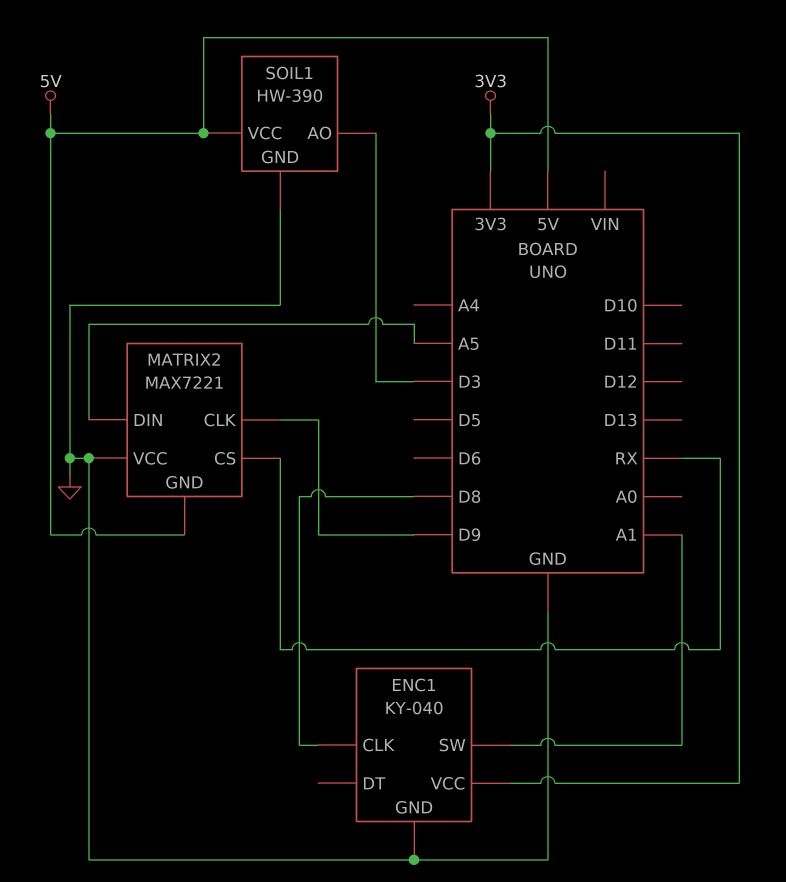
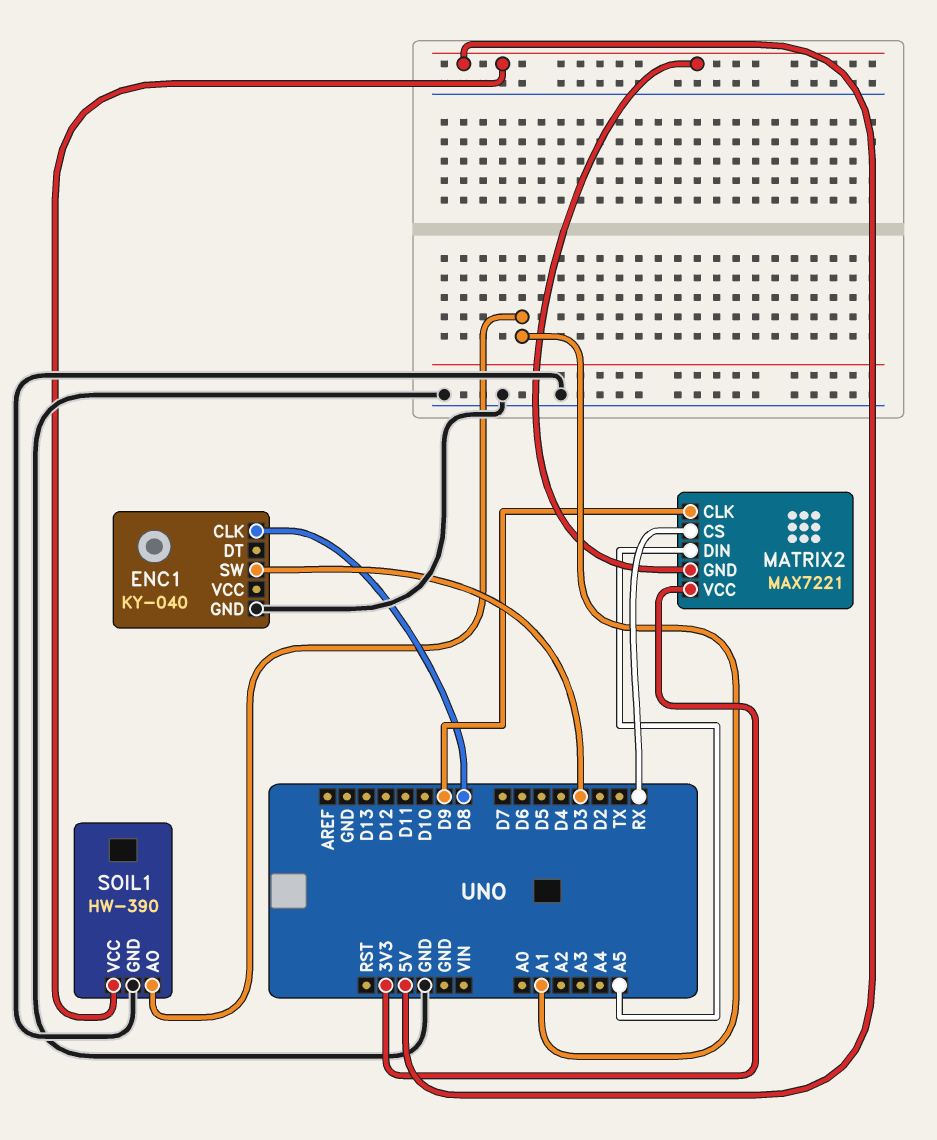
ENC1 pin SW: A1 -> D3
ENC1 pin VCC: 3V3 -> none
MATRIX2 pin VCC: GND -> 3V3
SOIL1 pin AO: D3 -> A1

